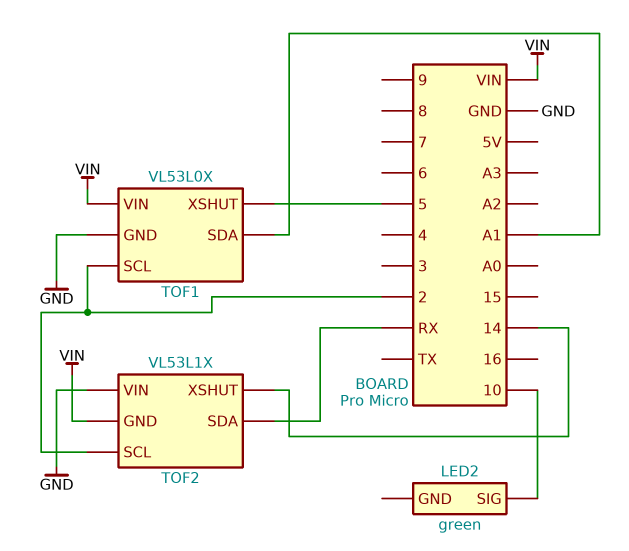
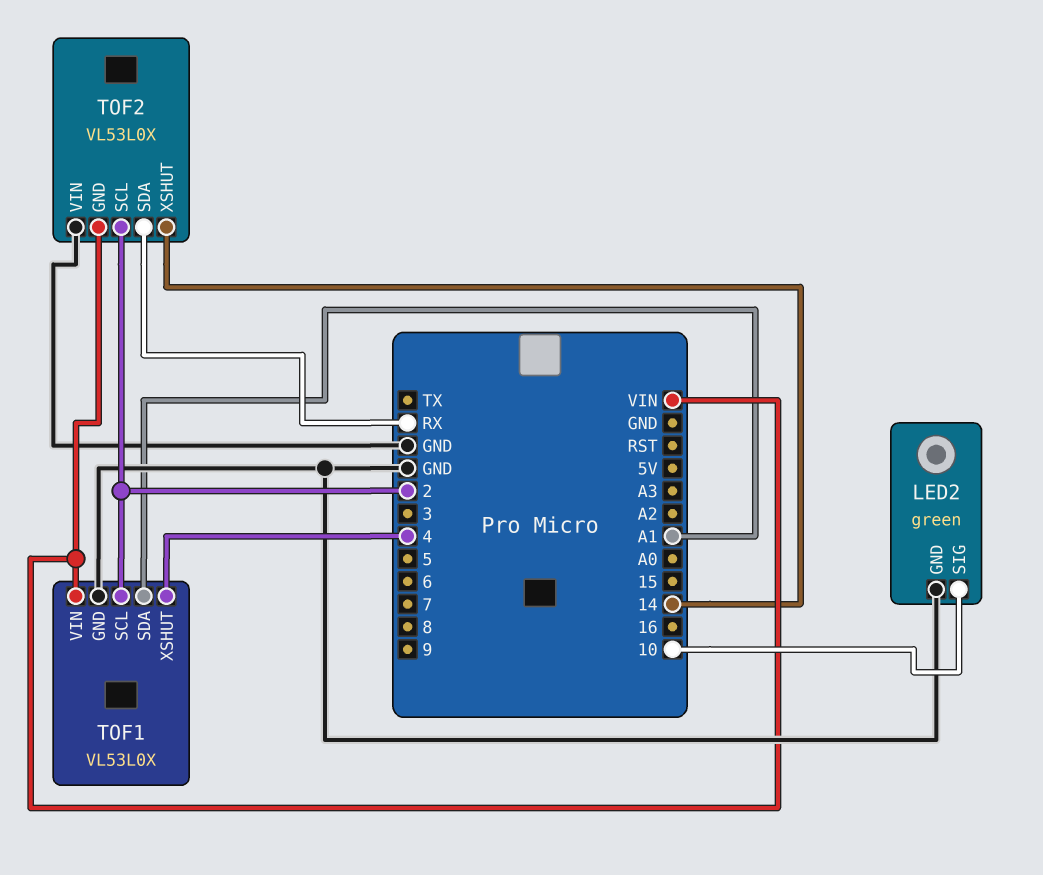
LED2 pin GND: none -> GND
TOF1 pin XSHUT: 5 -> 4
TOF2: VL53L1X -> VL53L0X

